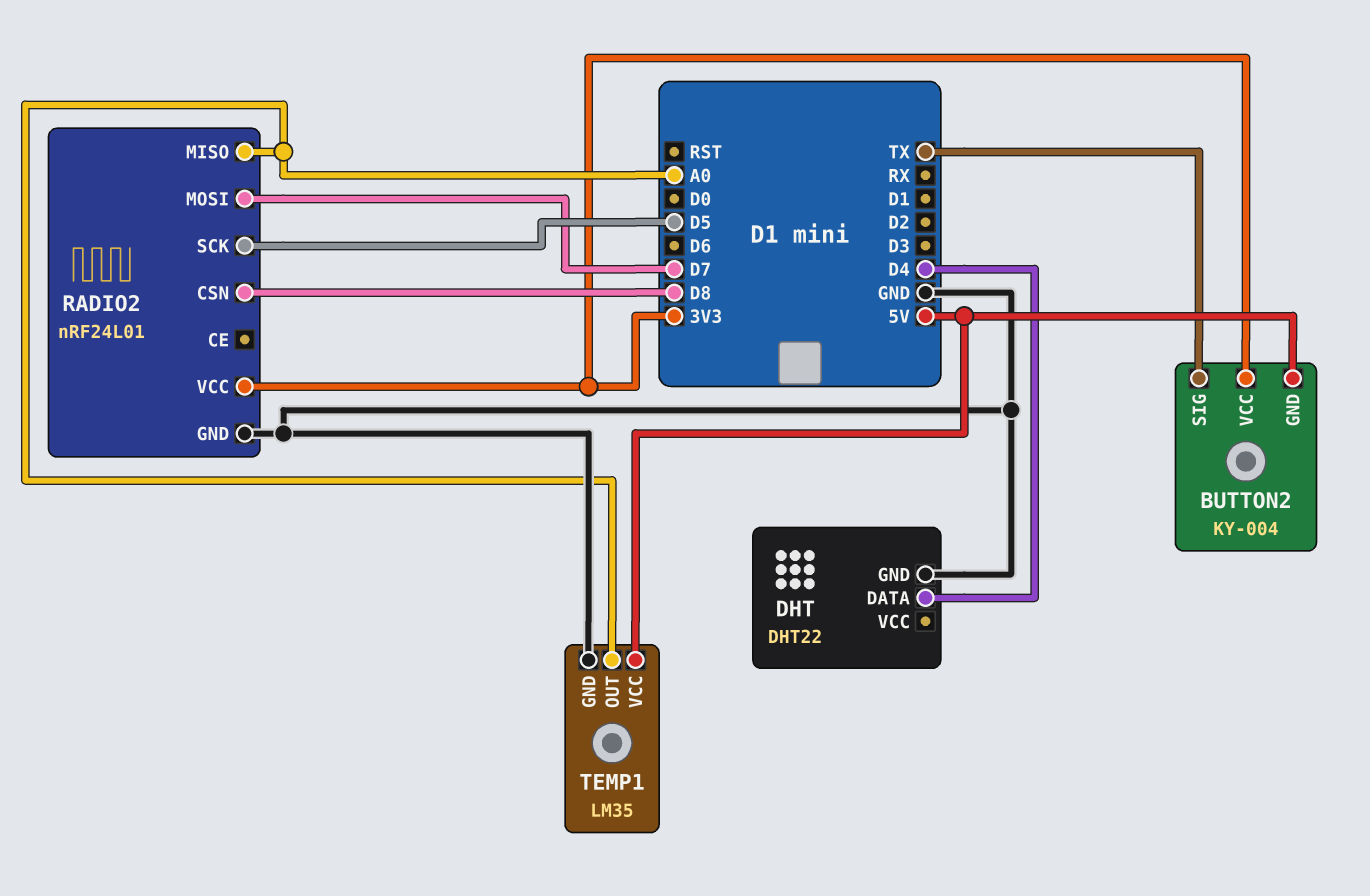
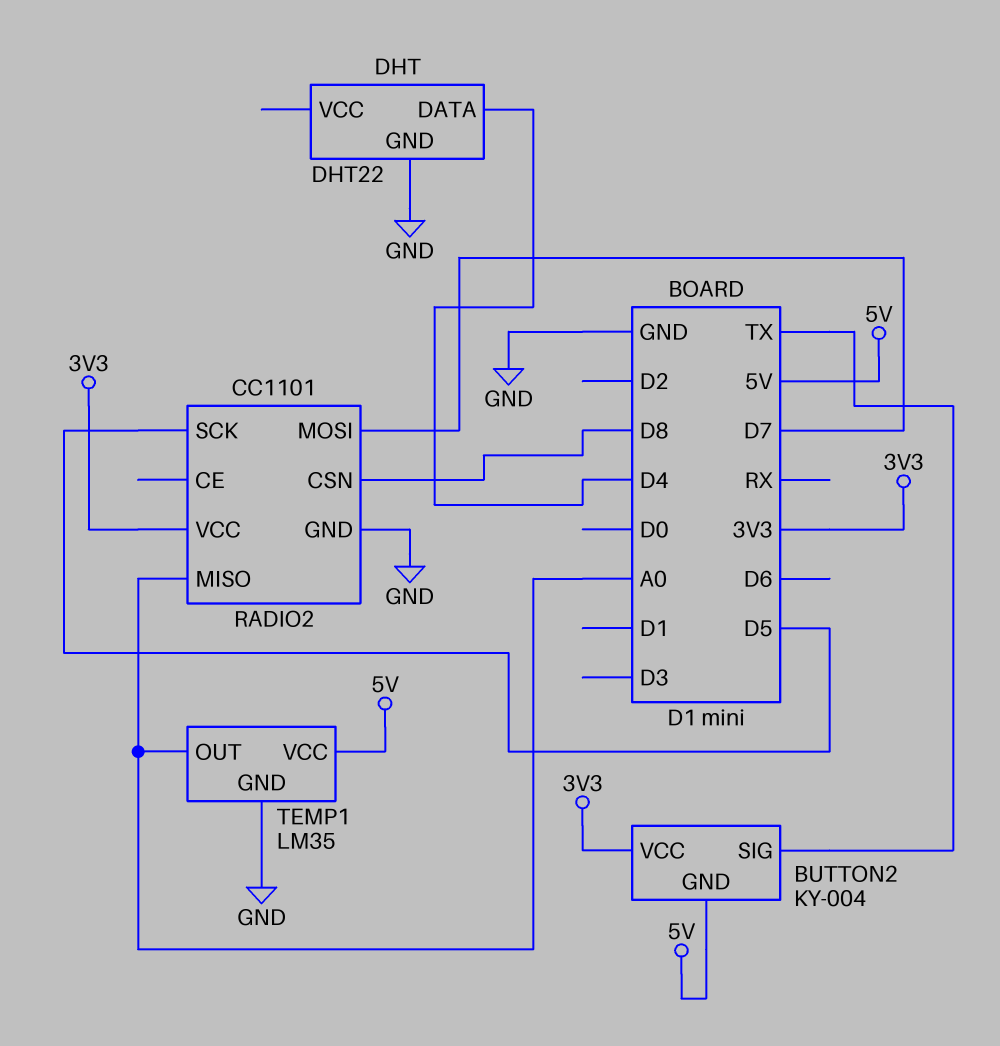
RADIO2: nRF24L01 -> CC1101

